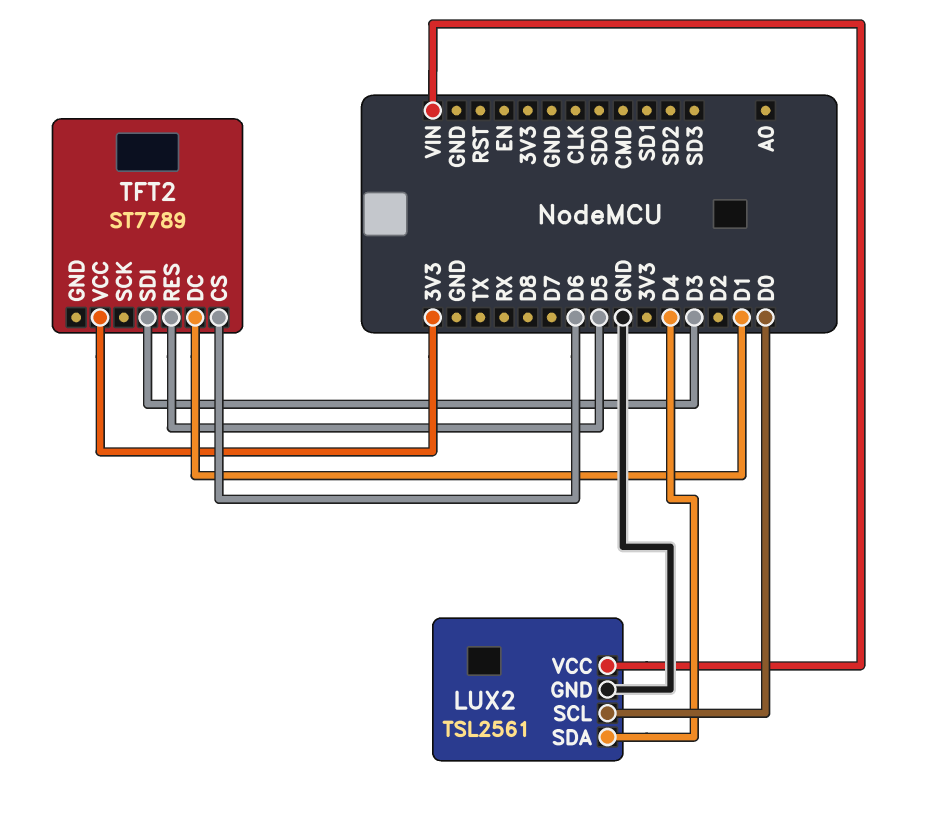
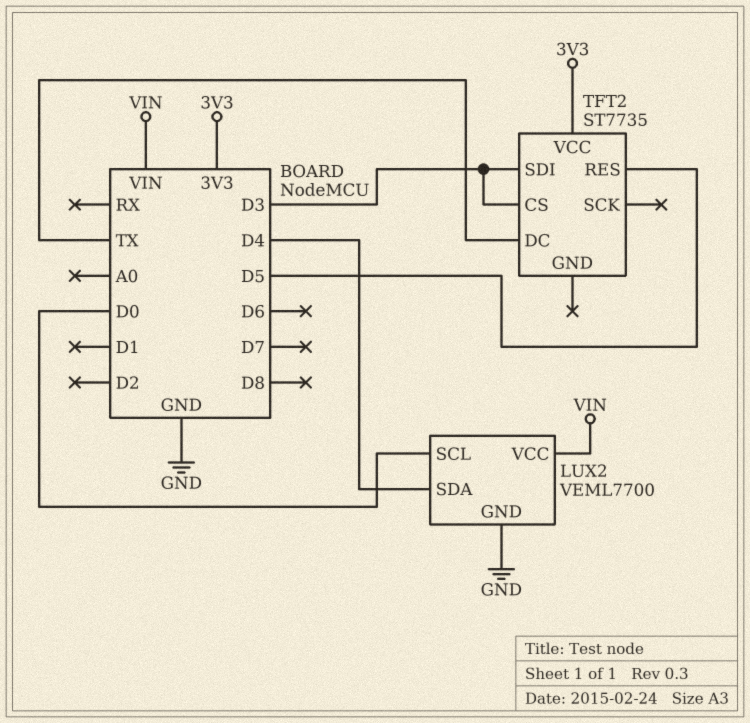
LUX2: TSL2561 -> VEML7700
TFT2: ST7789 -> ST7735
TFT2 pin CS: D6 -> D3
TFT2 pin DC: D1 -> TX

